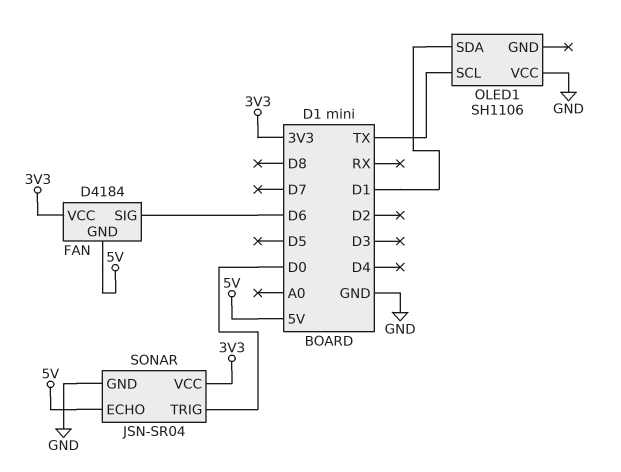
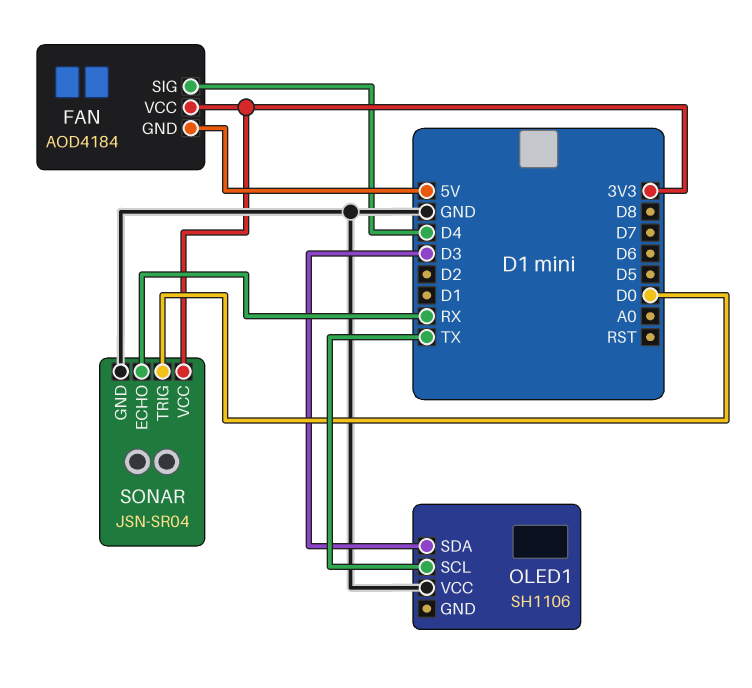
FAN: D4184 -> AOD4184
FAN pin SIG: D6 -> D4
OLED1 pin SDA: D1 -> D3
SONAR pin ECHO: 5V -> RX

